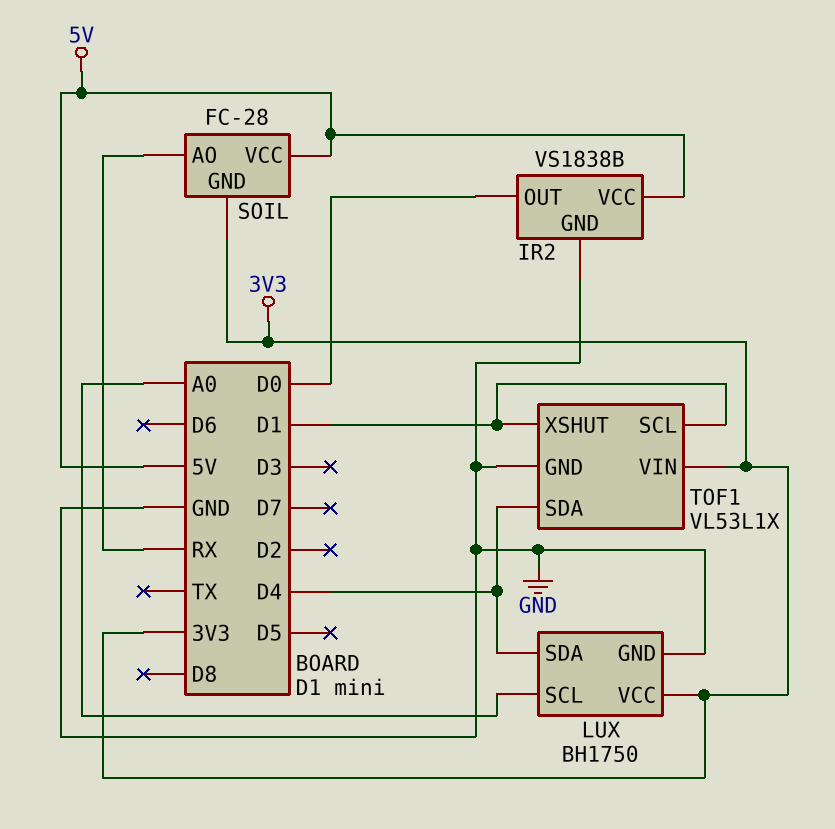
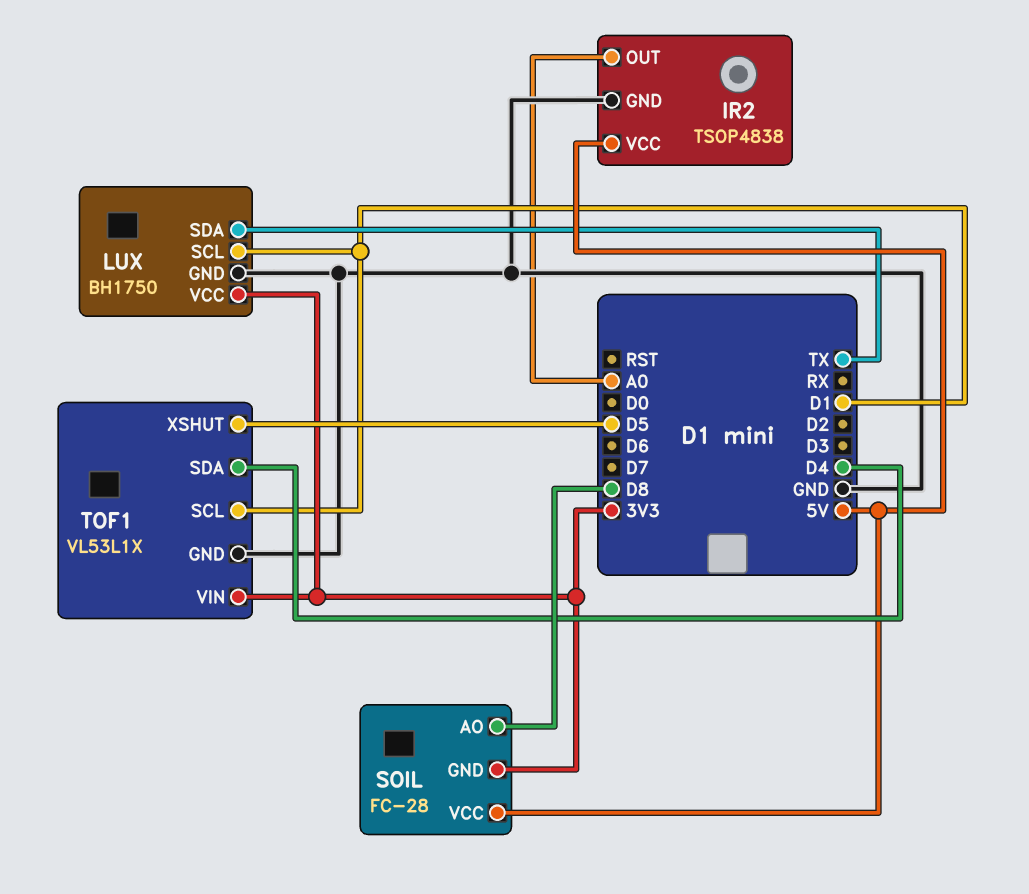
IR2: VS1838B -> TSOP4838
IR2 pin OUT: D0 -> A0
LUX pin SCL: A0 -> D1
LUX pin SDA: D4 -> TX
SOIL pin AO: RX -> D8
TOF1 pin XSHUT: D1 -> D5

